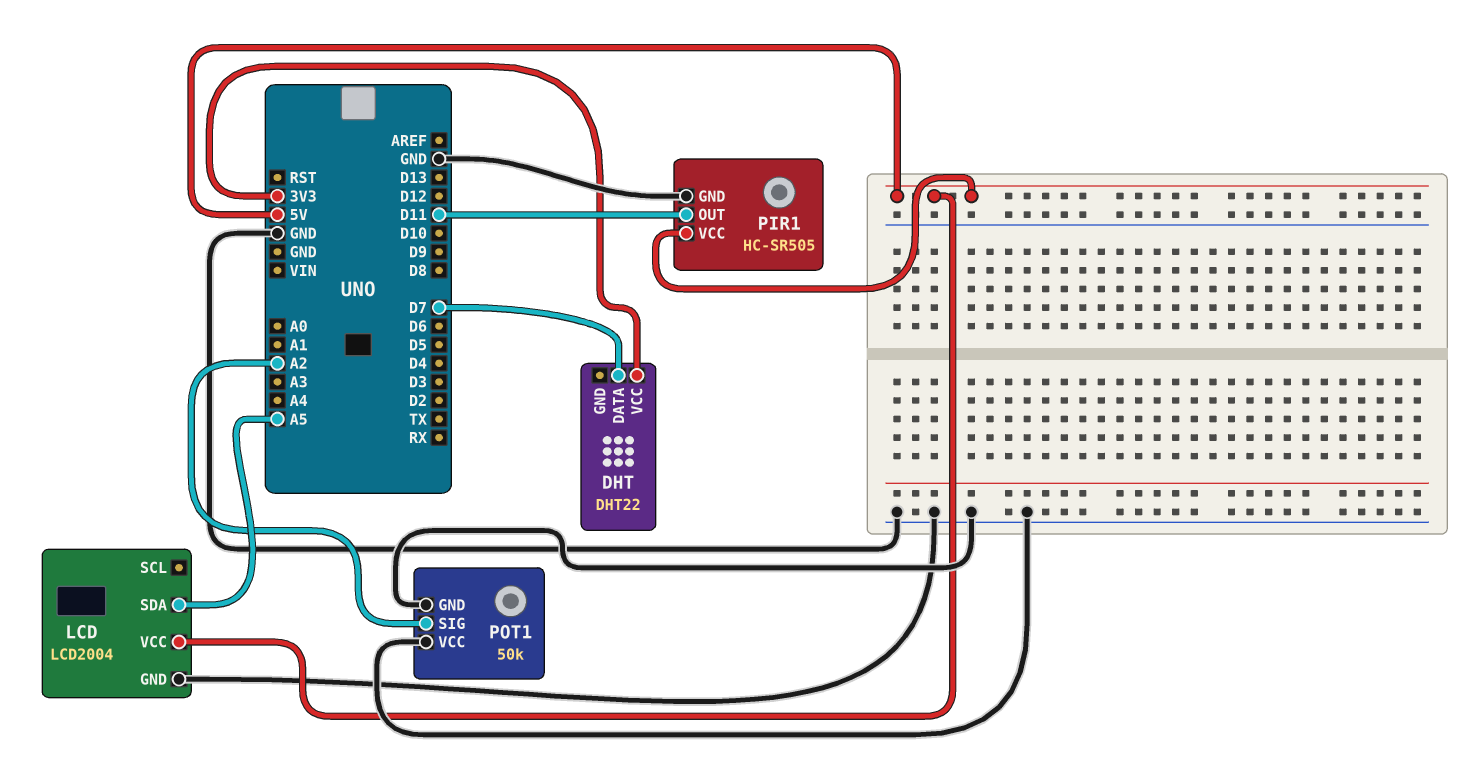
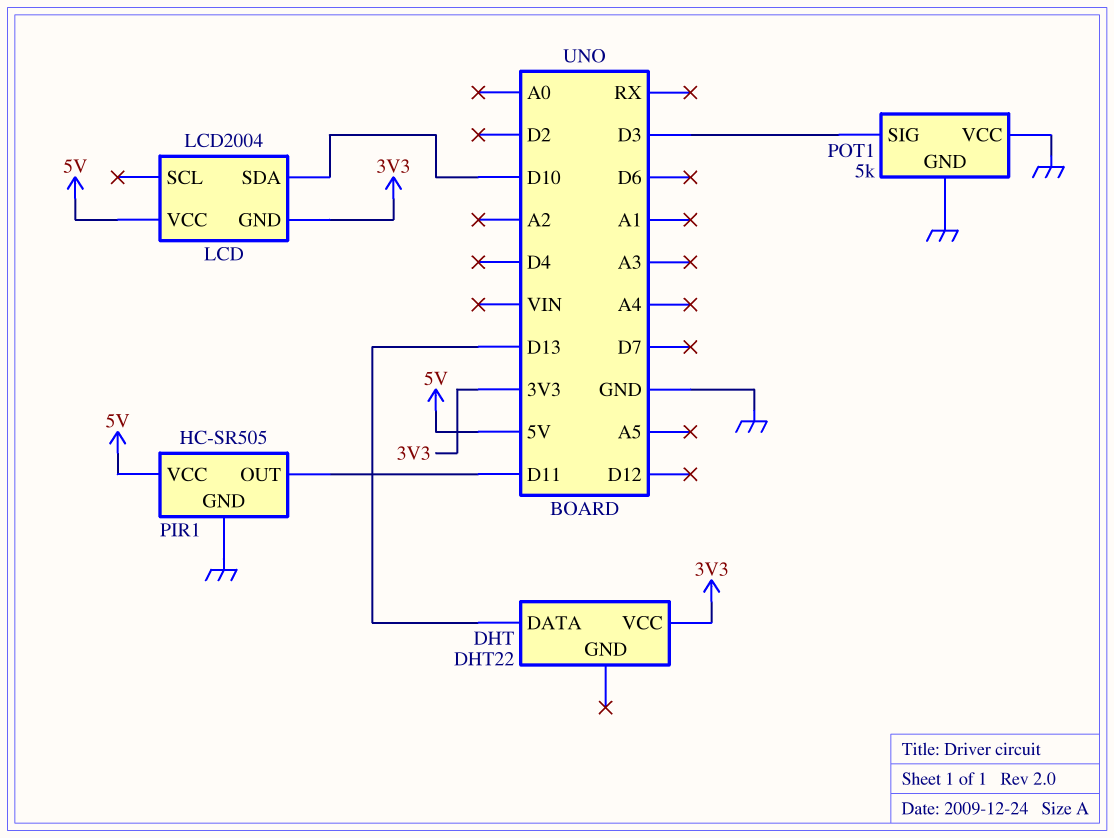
DHT pin DATA: D7 -> D13
LCD pin GND: GND -> 3V3
LCD pin SDA: A5 -> D10
POT1: 50k -> 5k
POT1 pin SIG: A2 -> D3

